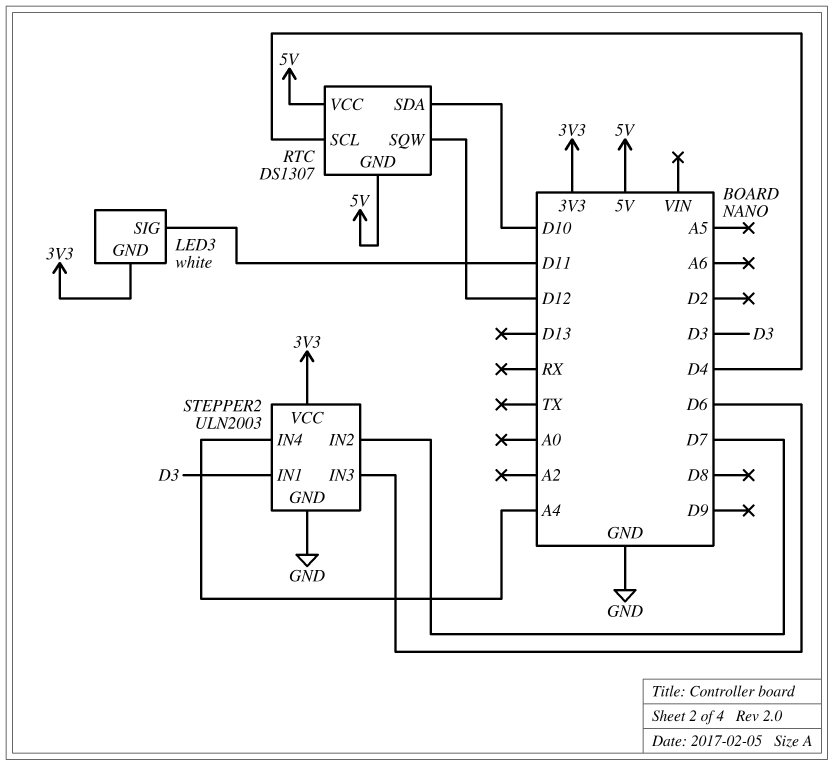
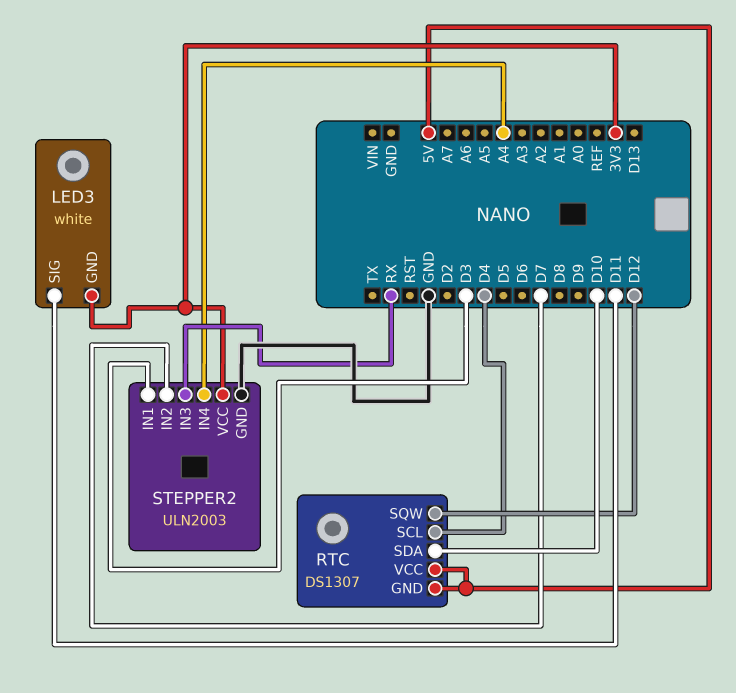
STEPPER2 pin IN3: D6 -> RX

